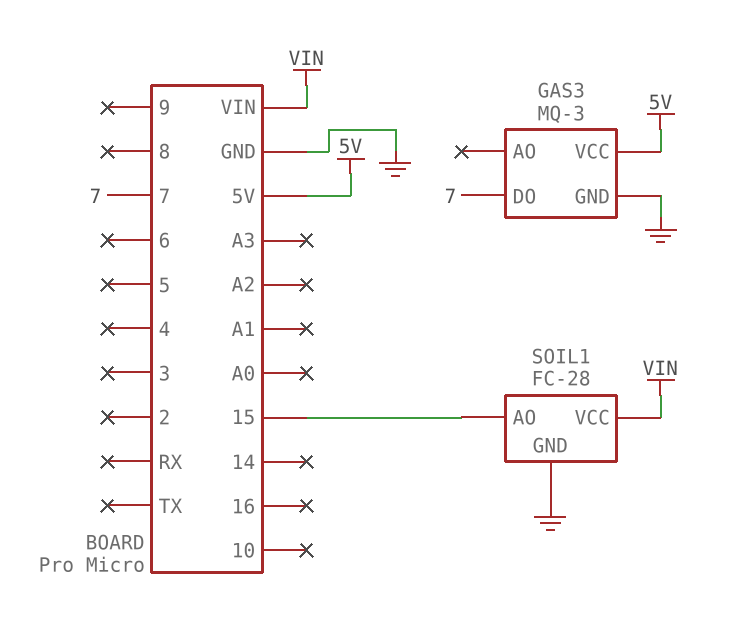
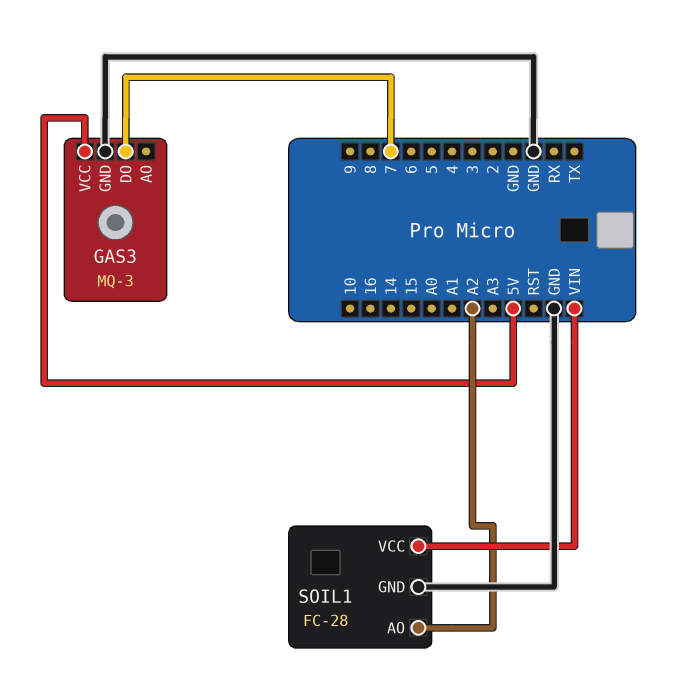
SOIL1 pin AO: 15 -> A2

